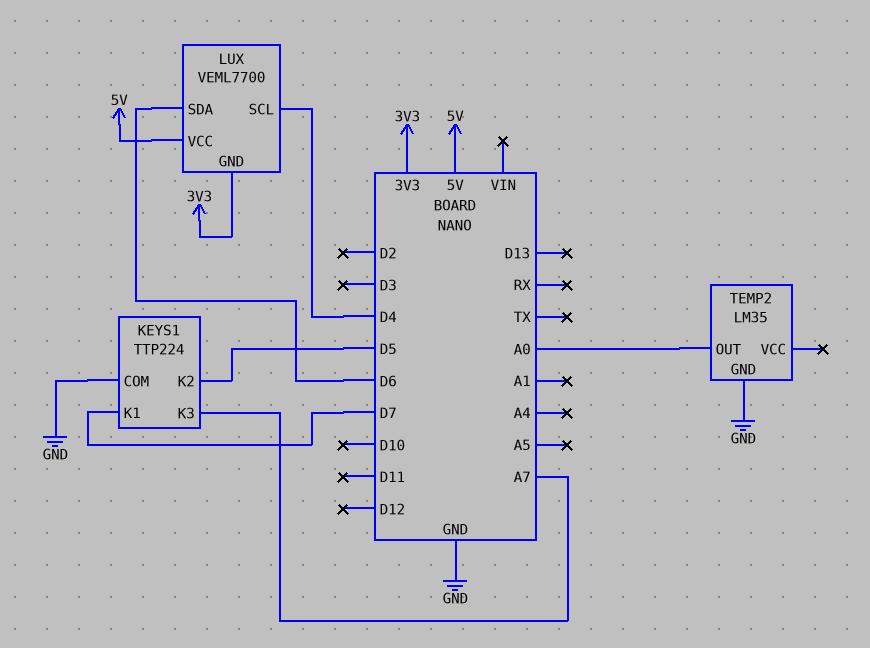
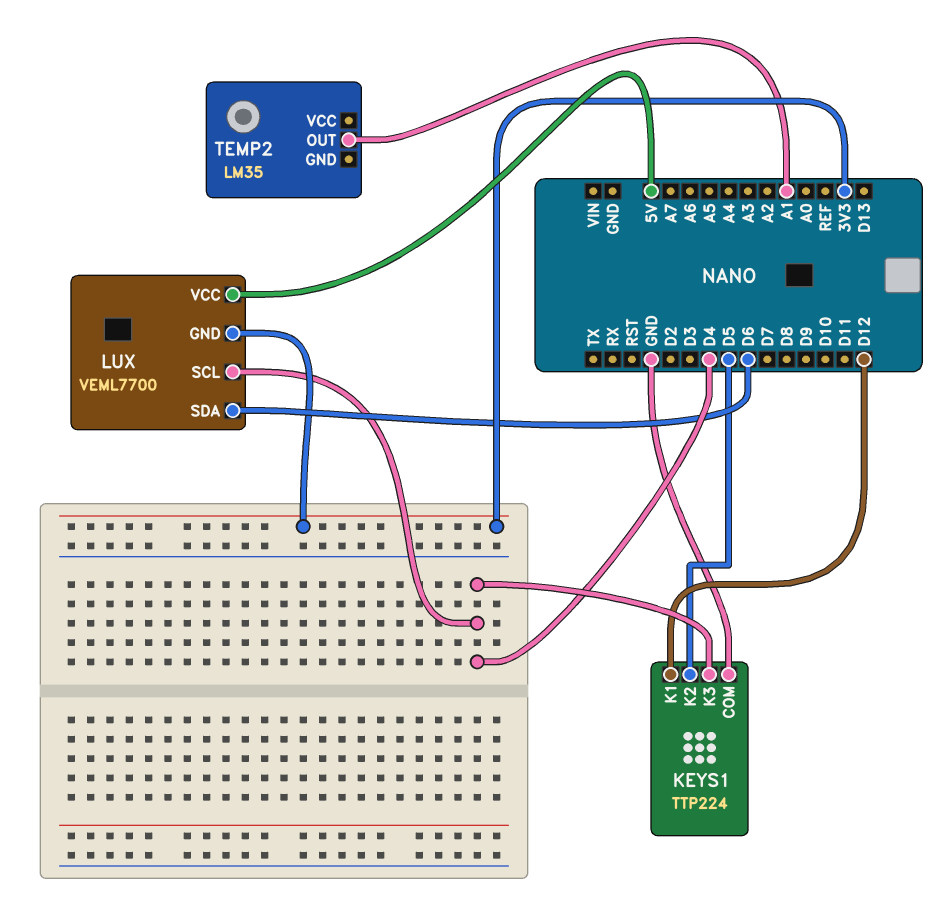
KEYS1 pin K1: D7 -> D12
KEYS1 pin K3: A7 -> D4
TEMP2 pin GND: GND -> none
TEMP2 pin OUT: A0 -> A1

